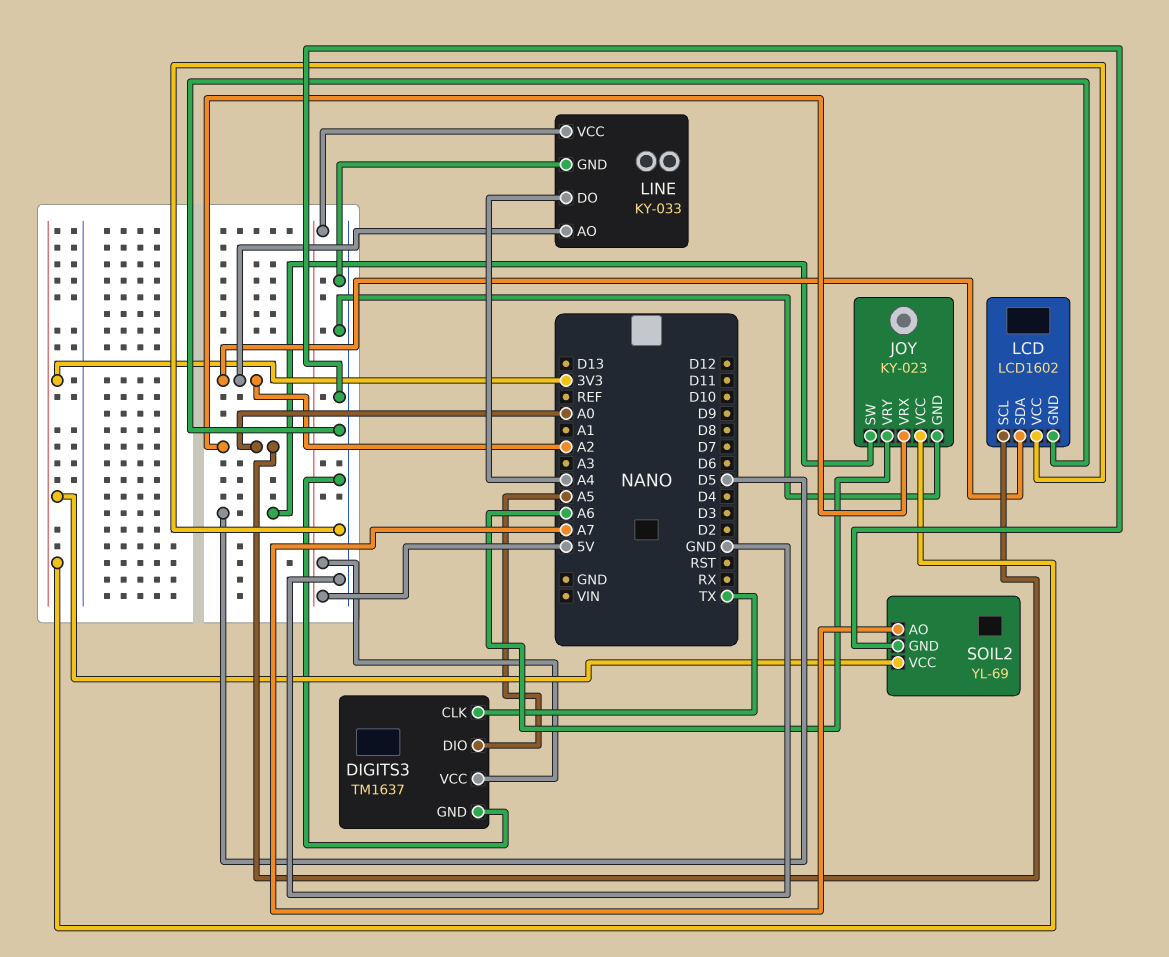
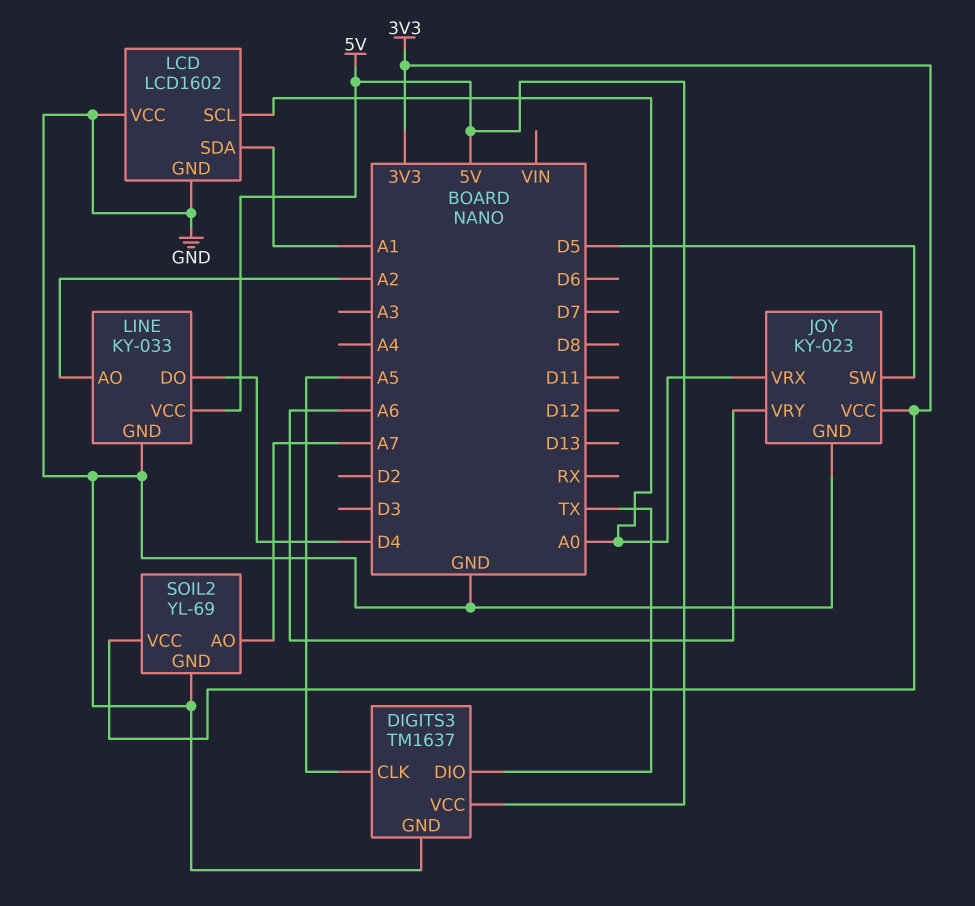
DIGITS3 pin CLK: TX -> A5
DIGITS3 pin DIO: A5 -> TX
LCD pin SDA: A2 -> A1
LINE pin DO: A4 -> D4

